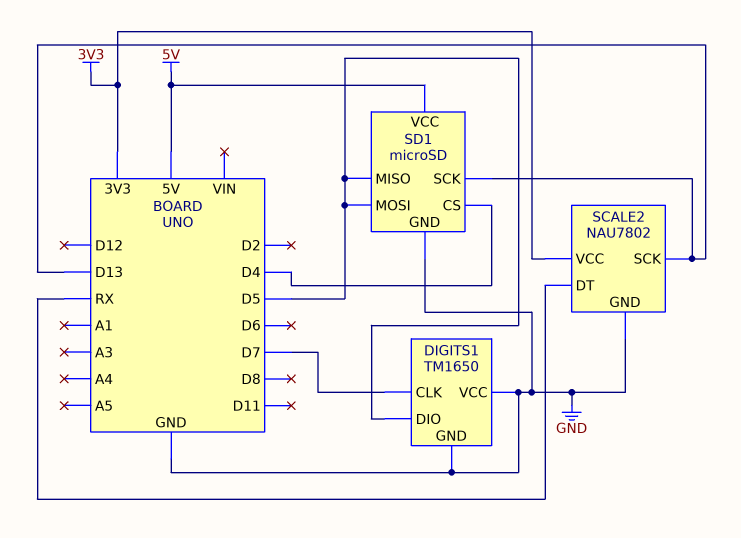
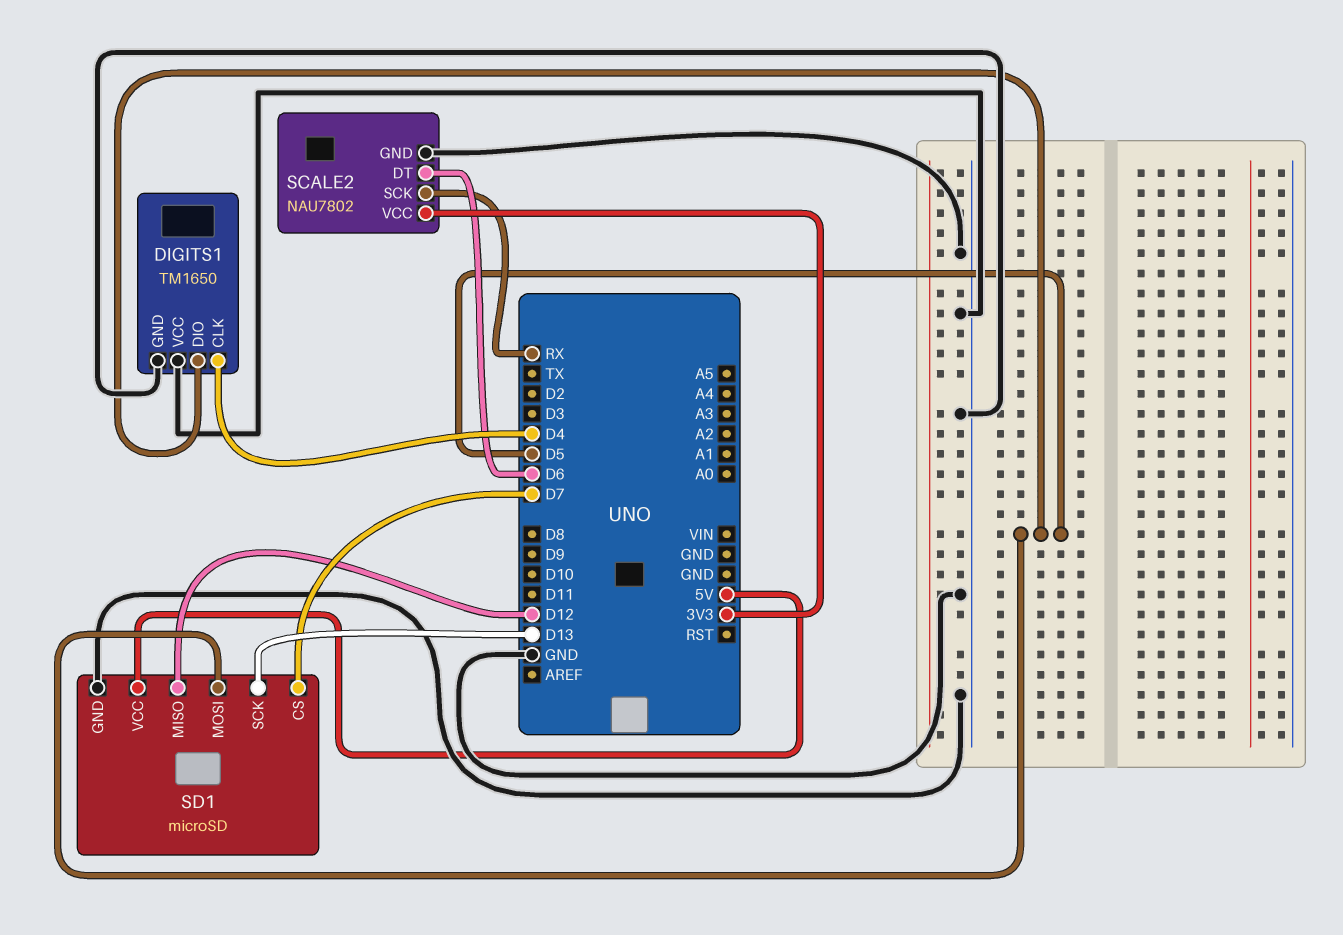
DIGITS1 pin CLK: D7 -> D4
SCALE2 pin DT: RX -> D6
SCALE2 pin SCK: D13 -> RX
SD1 pin CS: D4 -> D7
SD1 pin MISO: D5 -> D12

